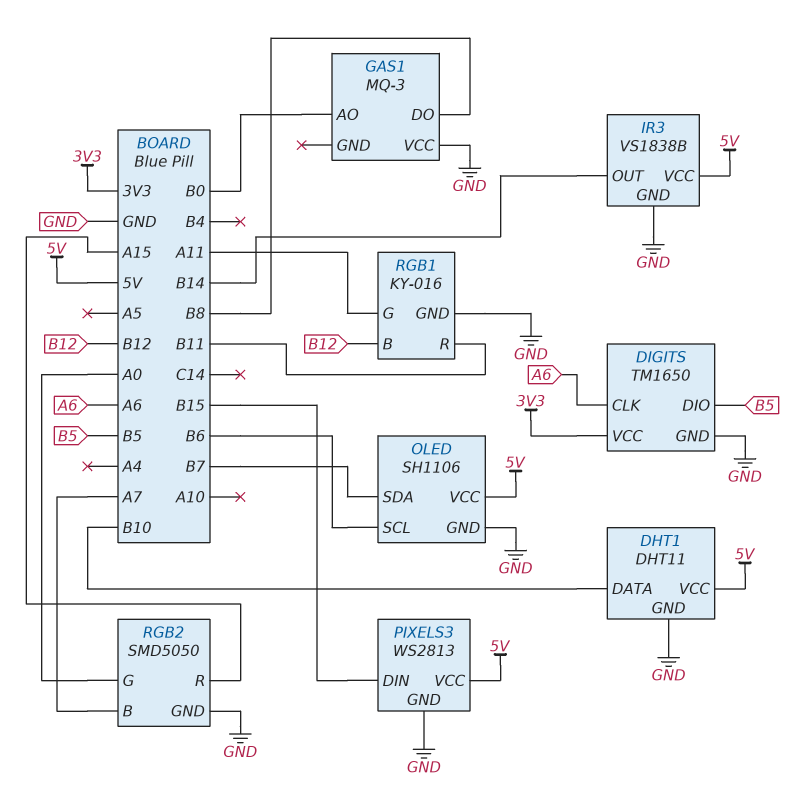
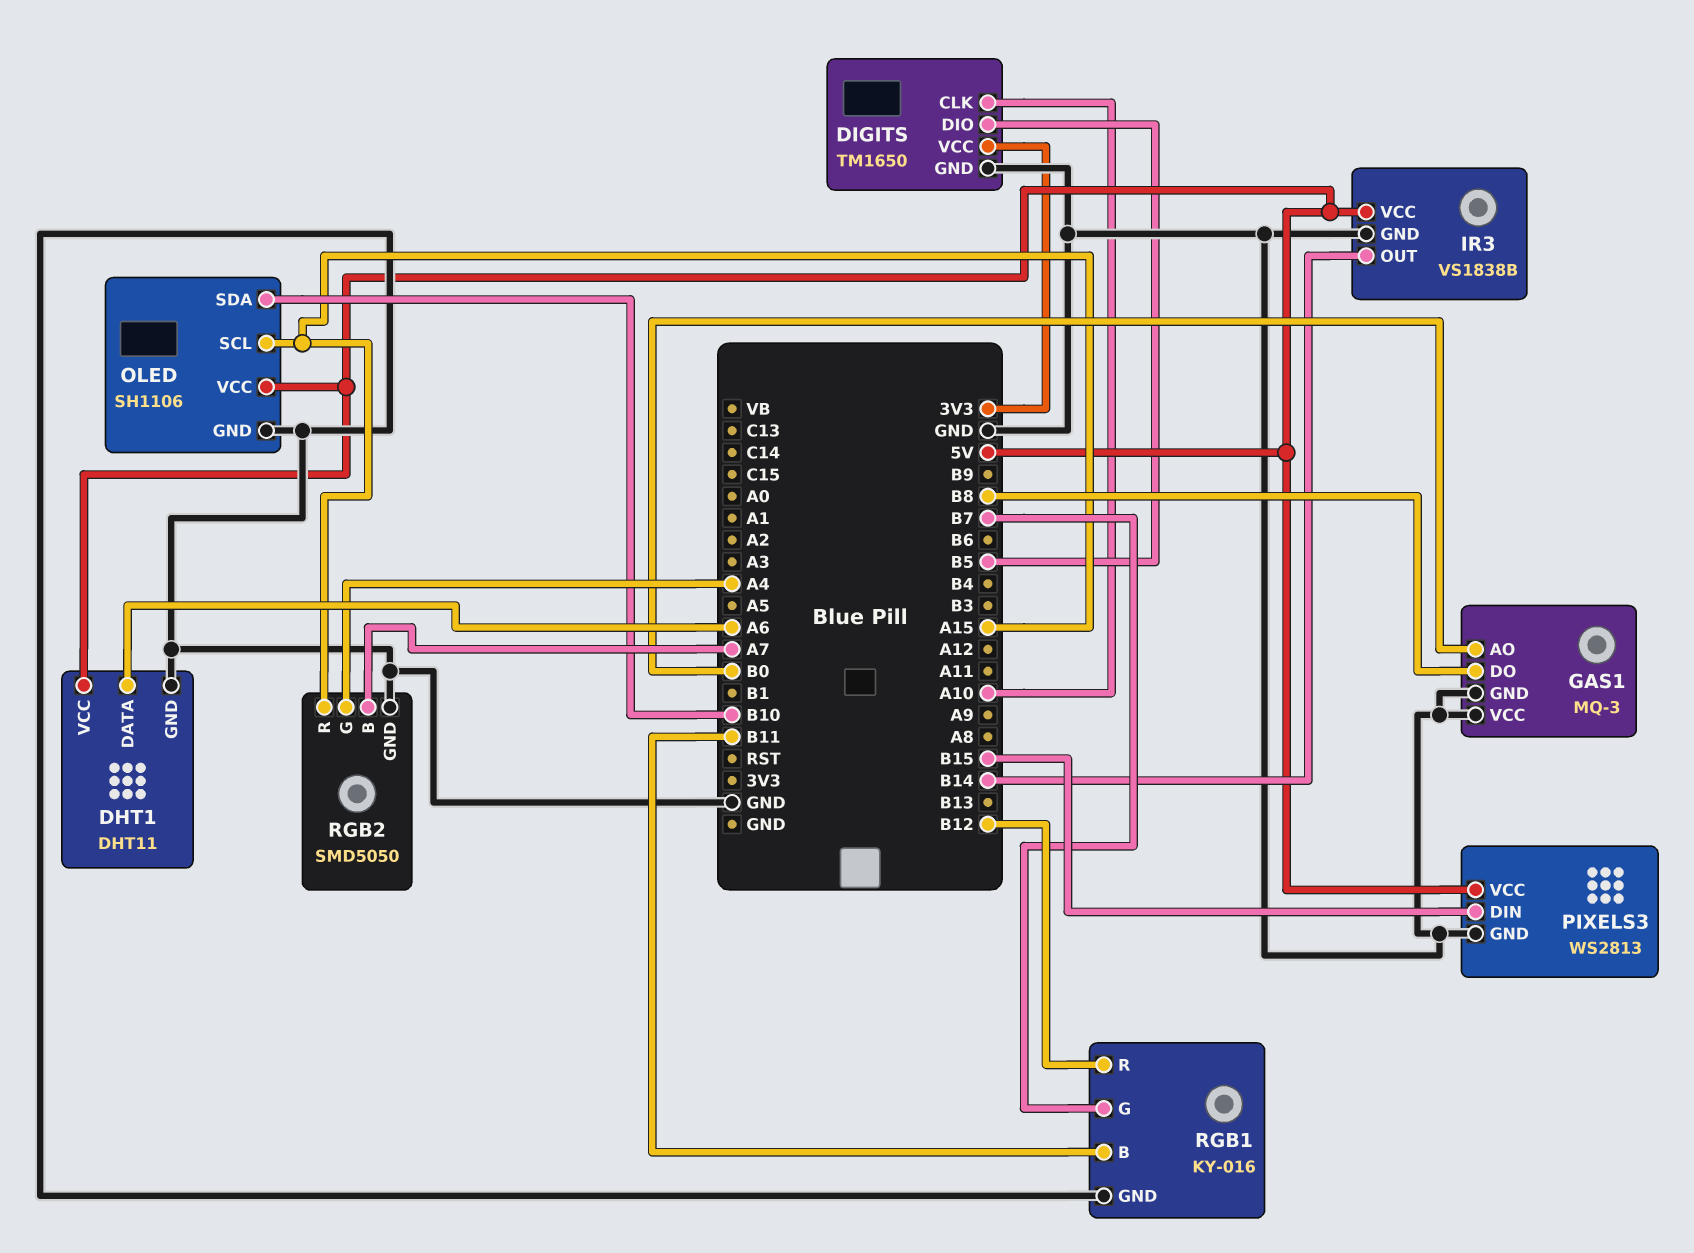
DHT1 pin DATA: B10 -> A6
DIGITS pin CLK: A6 -> A10
GAS1 pin GND: none -> GND
OLED pin SCL: B6 -> A15
OLED pin SDA: B7 -> B10
RGB1 pin B: B12 -> B11
RGB1 pin G: A11 -> B7
RGB1 pin R: B11 -> B12
RGB2 pin G: A0 -> A4

